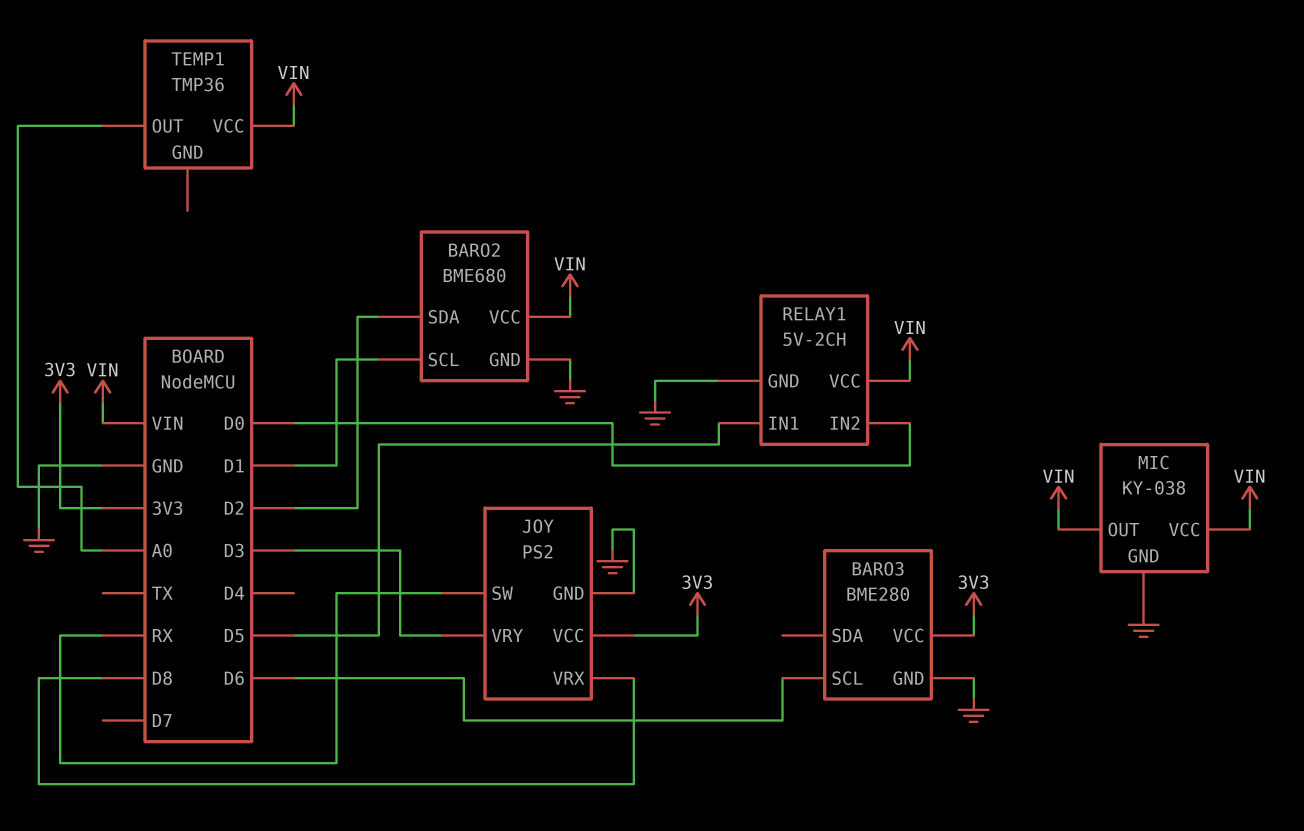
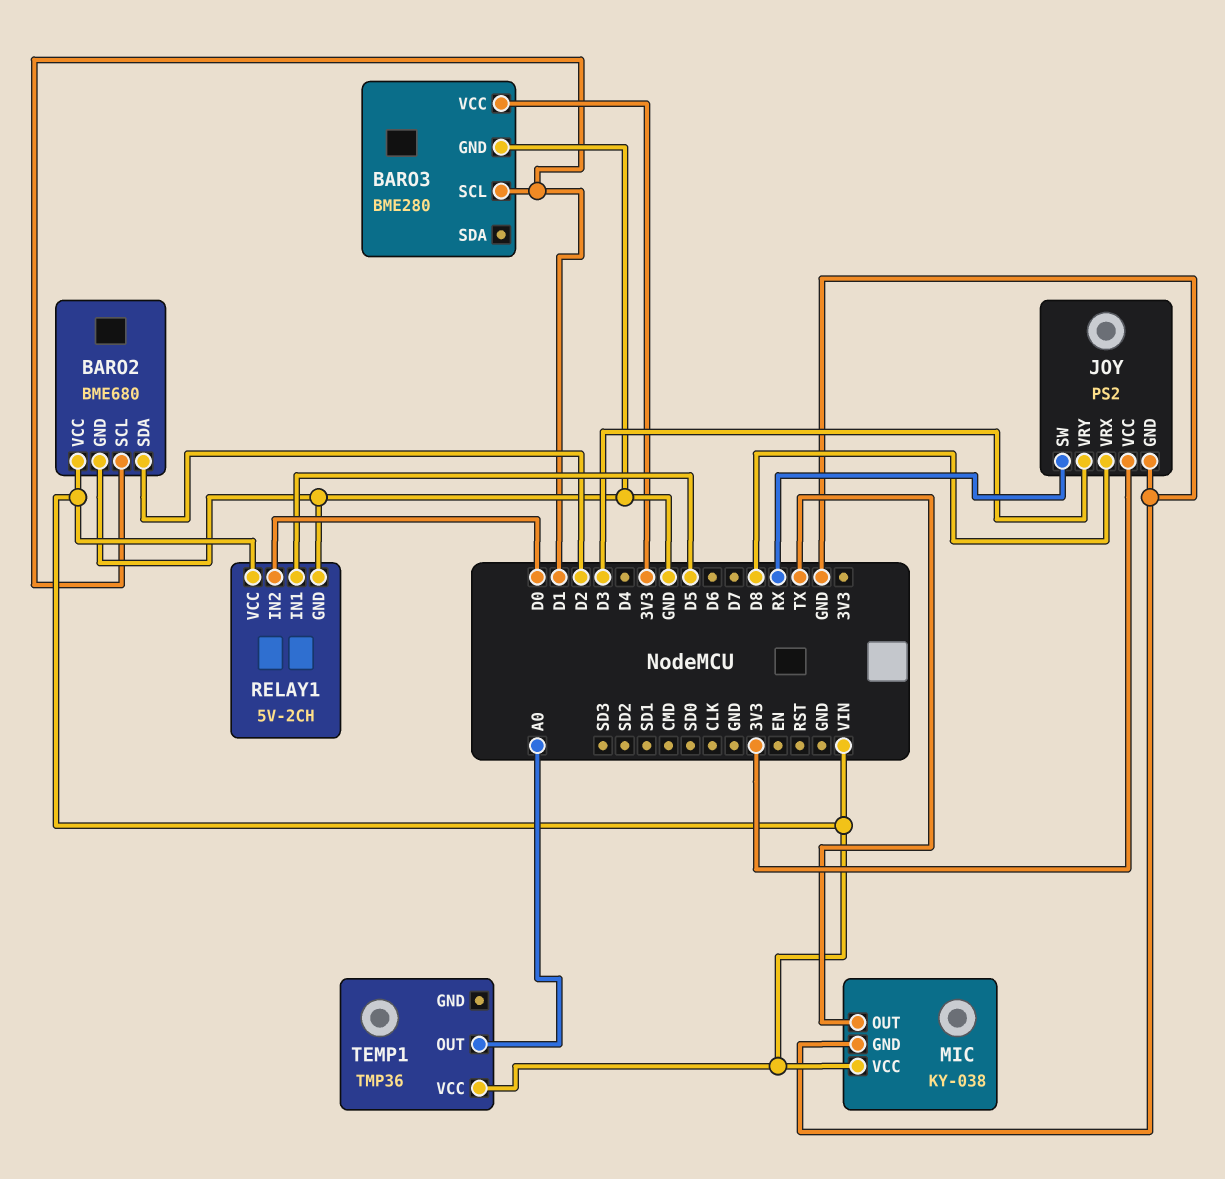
BARO3 pin SCL: D6 -> D1
MIC pin OUT: VIN -> TX

